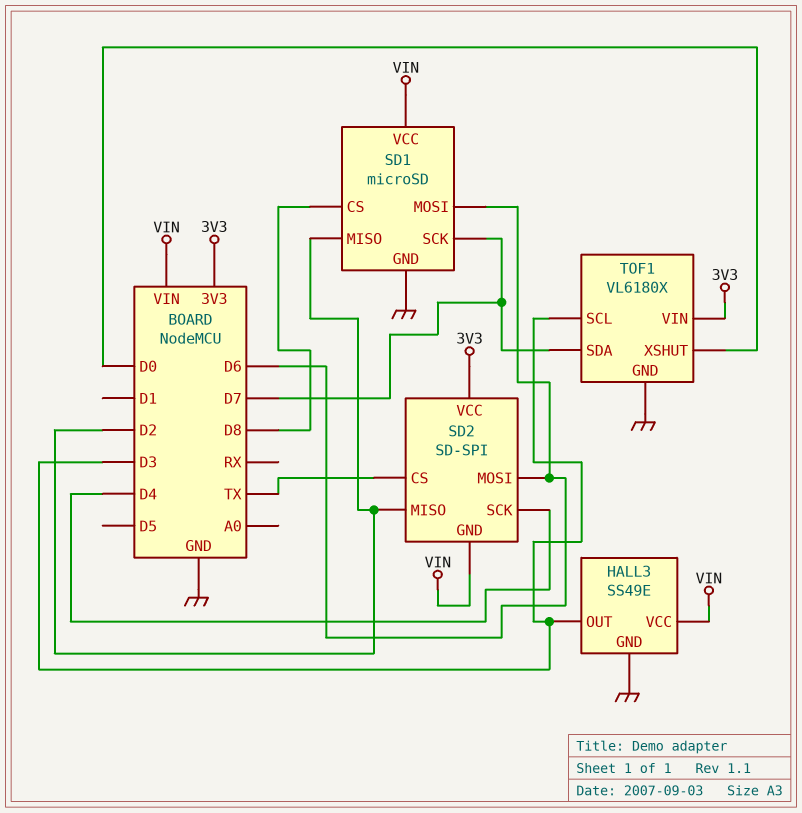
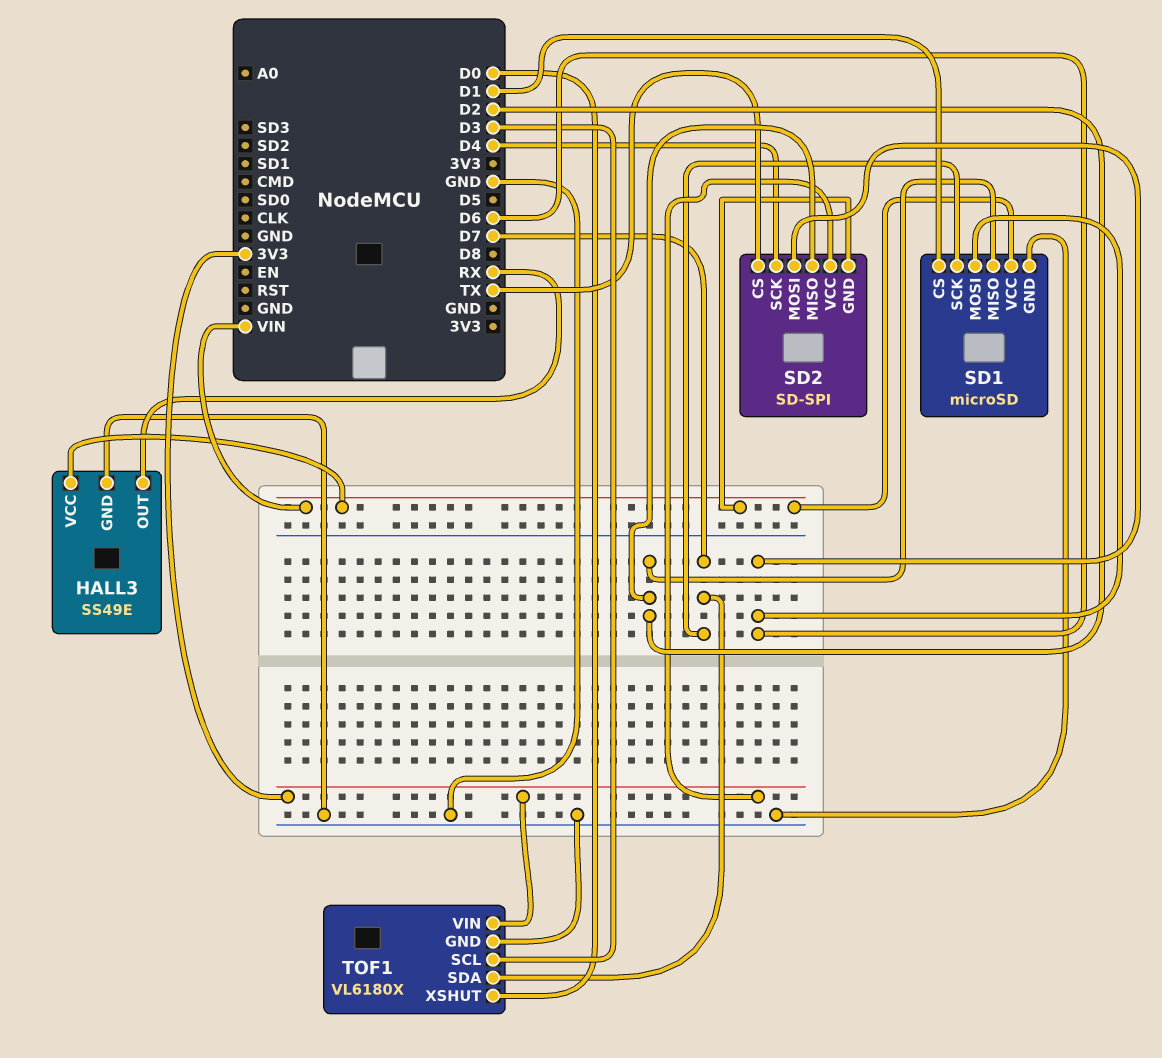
HALL3 pin OUT: D3 -> RX
SD1 pin CS: D8 -> D1

